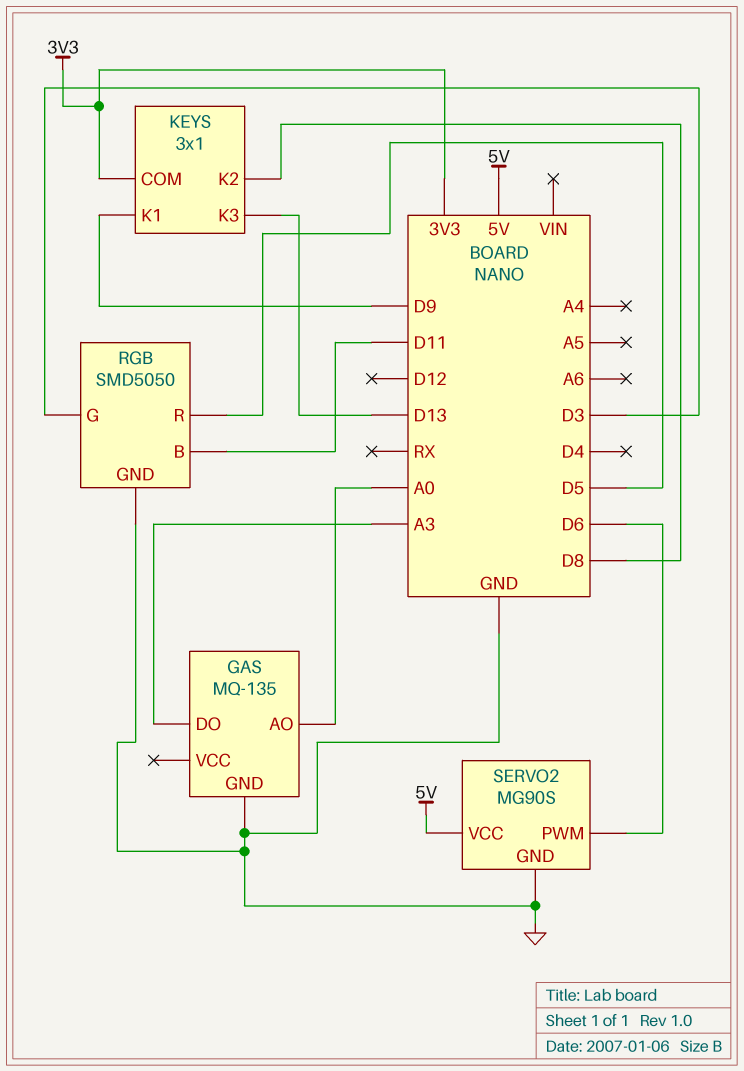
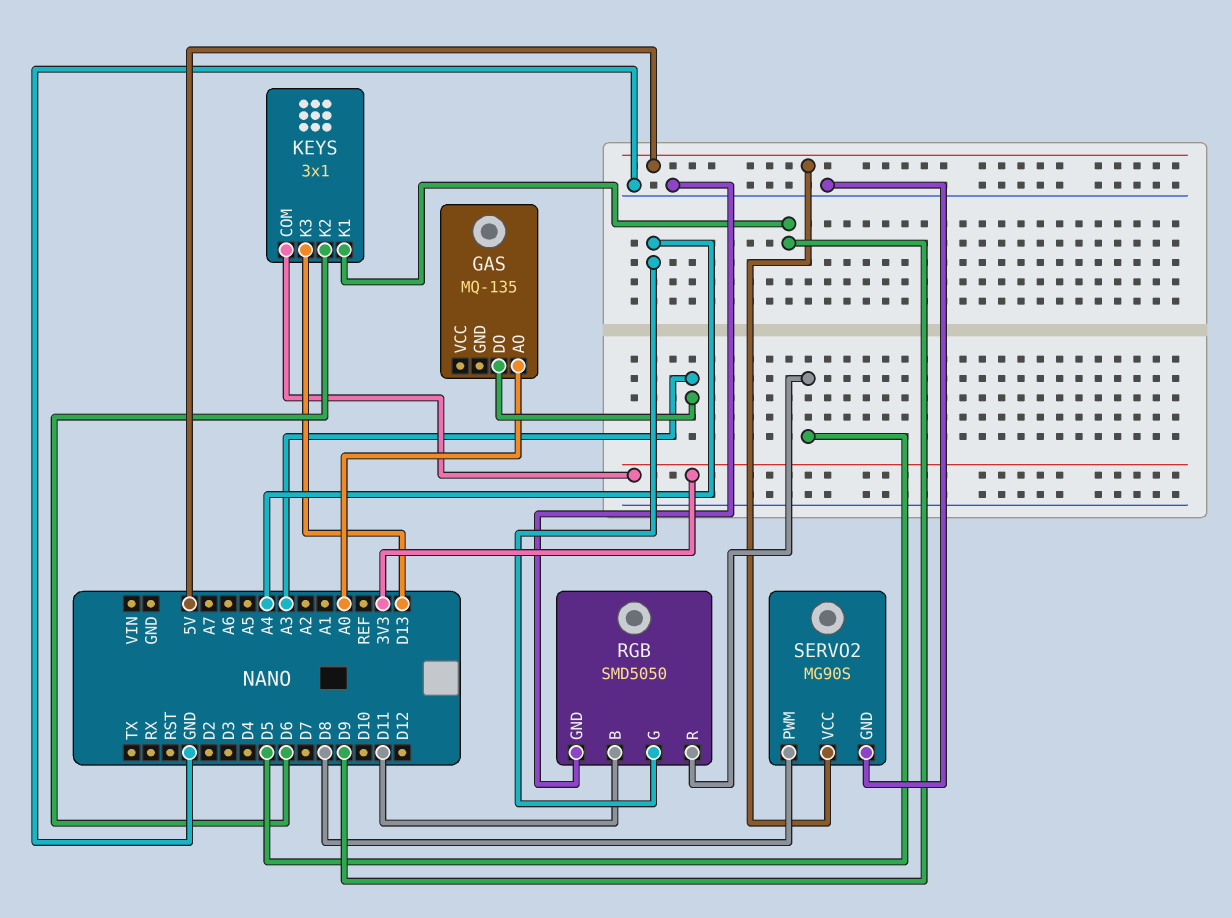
GAS pin GND: GND -> none
KEYS pin K2: D8 -> D6
RGB pin G: D3 -> A4
SERVO2 pin PWM: D6 -> D8

